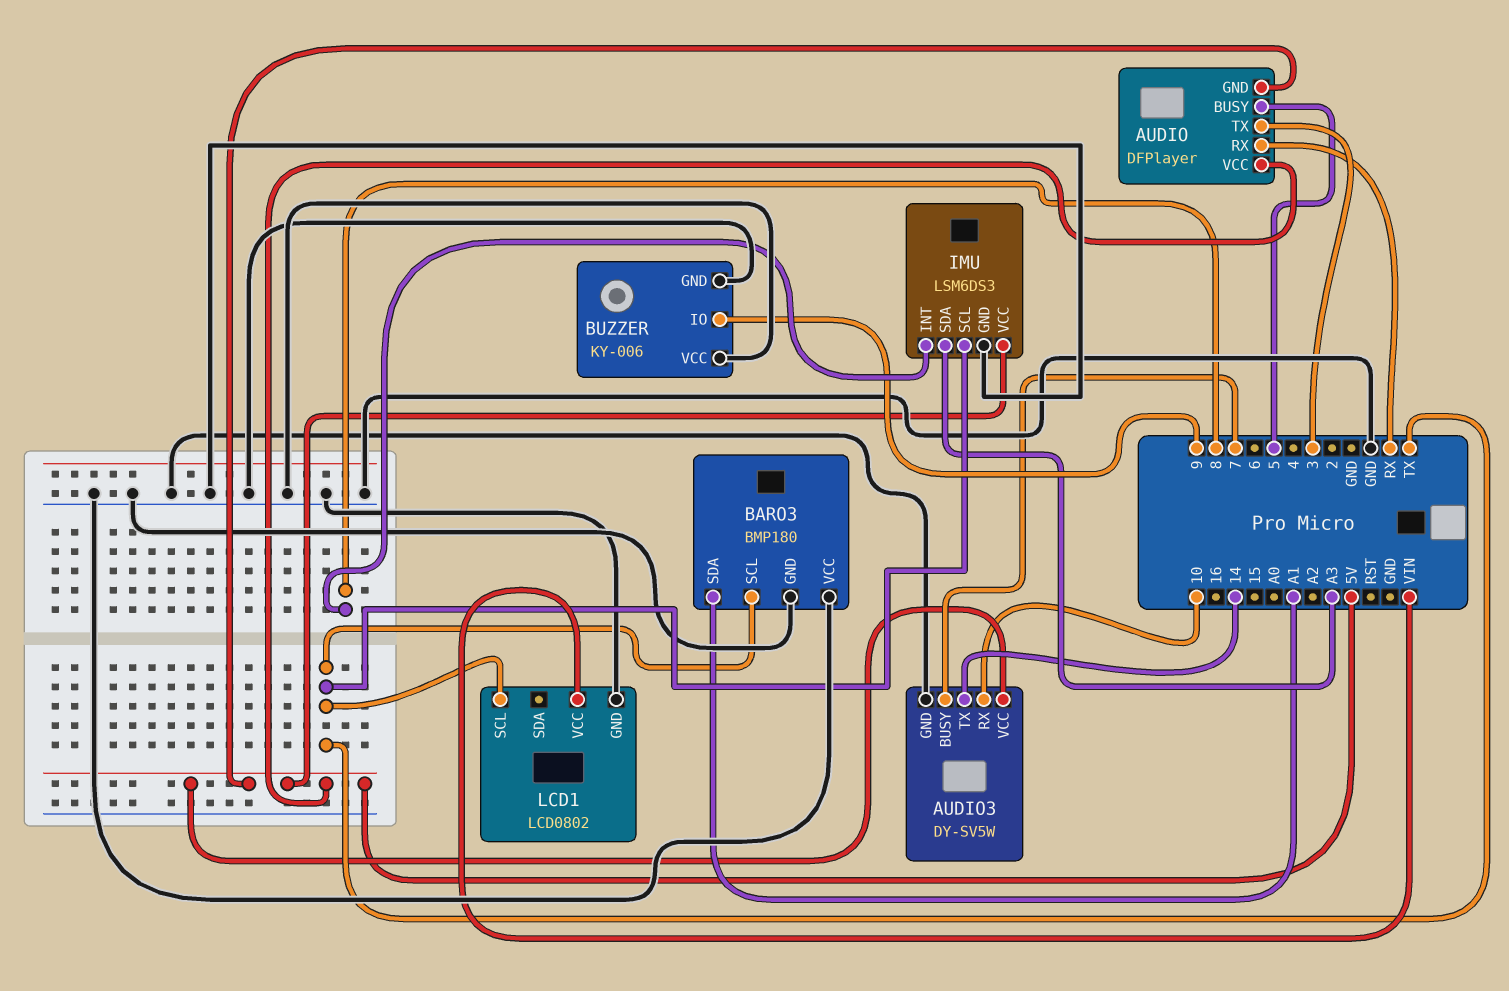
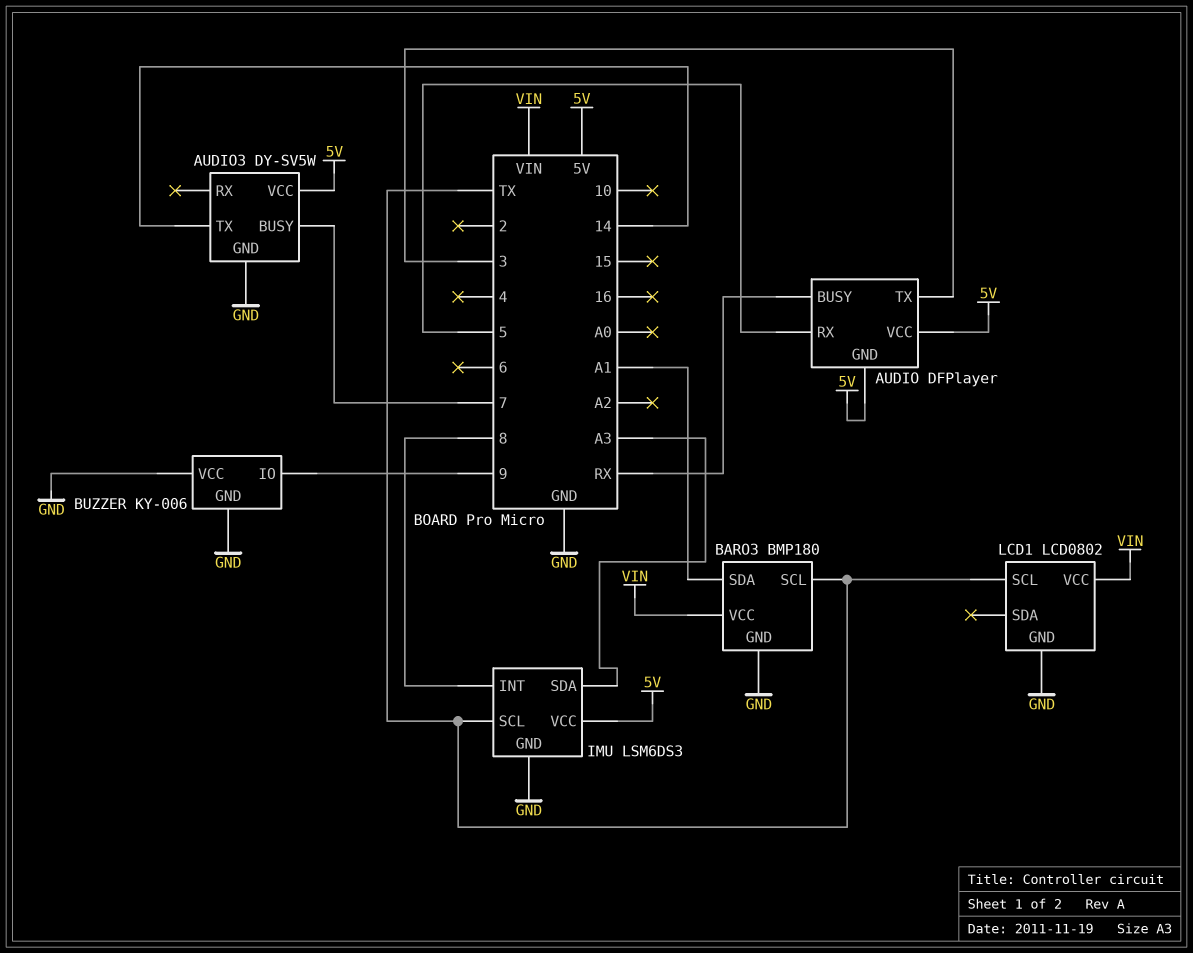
AUDIO pin BUSY: 5 -> RX
AUDIO pin RX: RX -> 5
AUDIO3 pin RX: 10 -> none
BARO3 pin VCC: GND -> VIN

